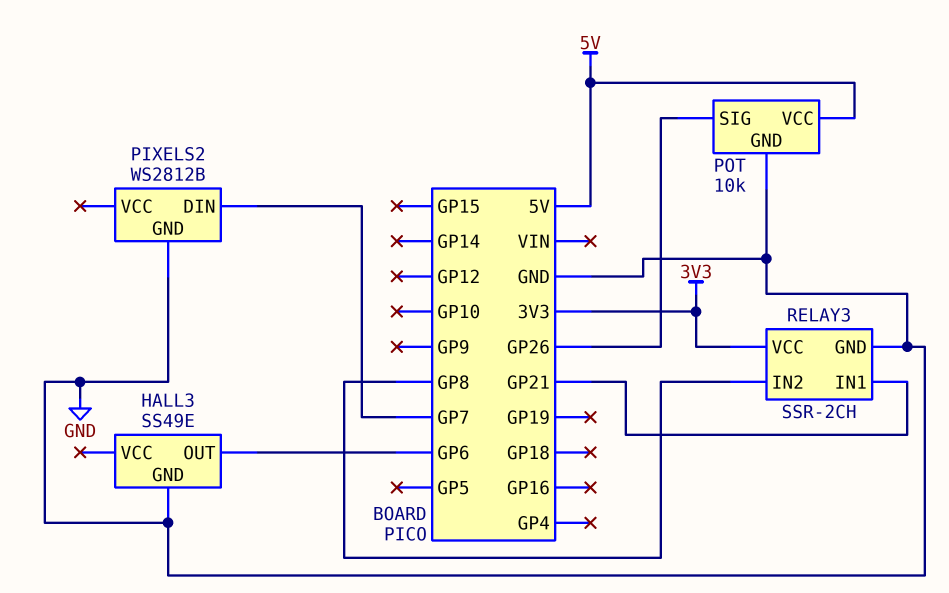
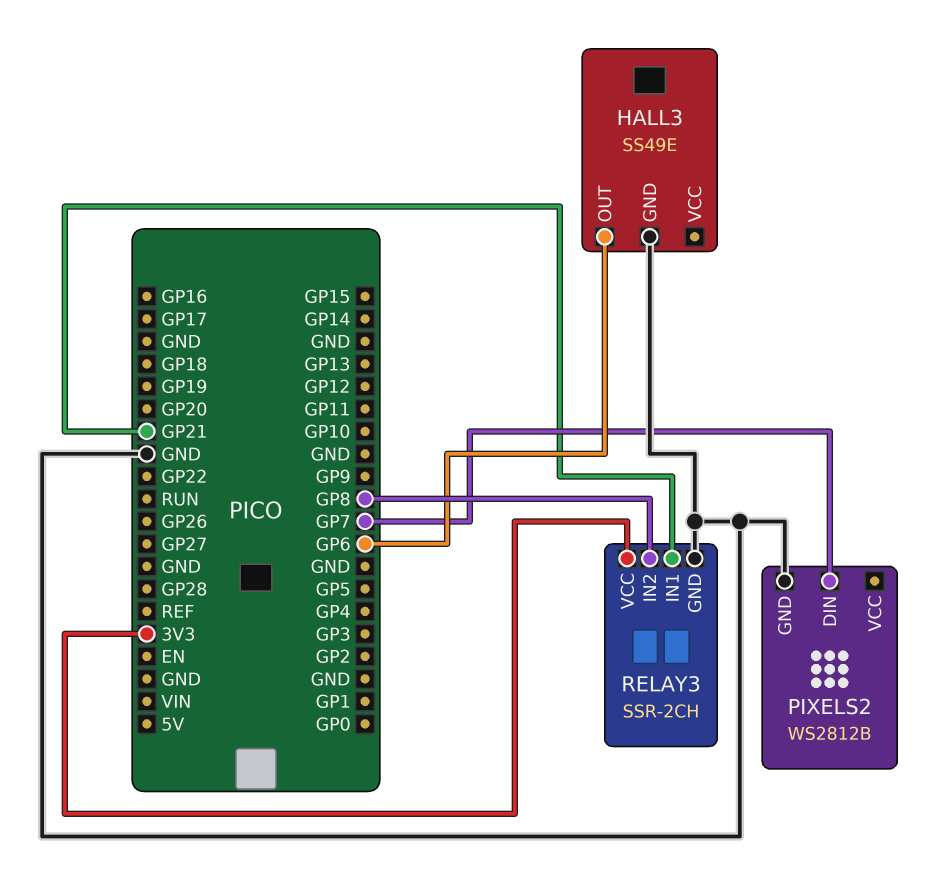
POT: 10k -> none
POT pin GND: GND -> none
POT pin SIG: GP26 -> none
POT pin VCC: 5V -> none

